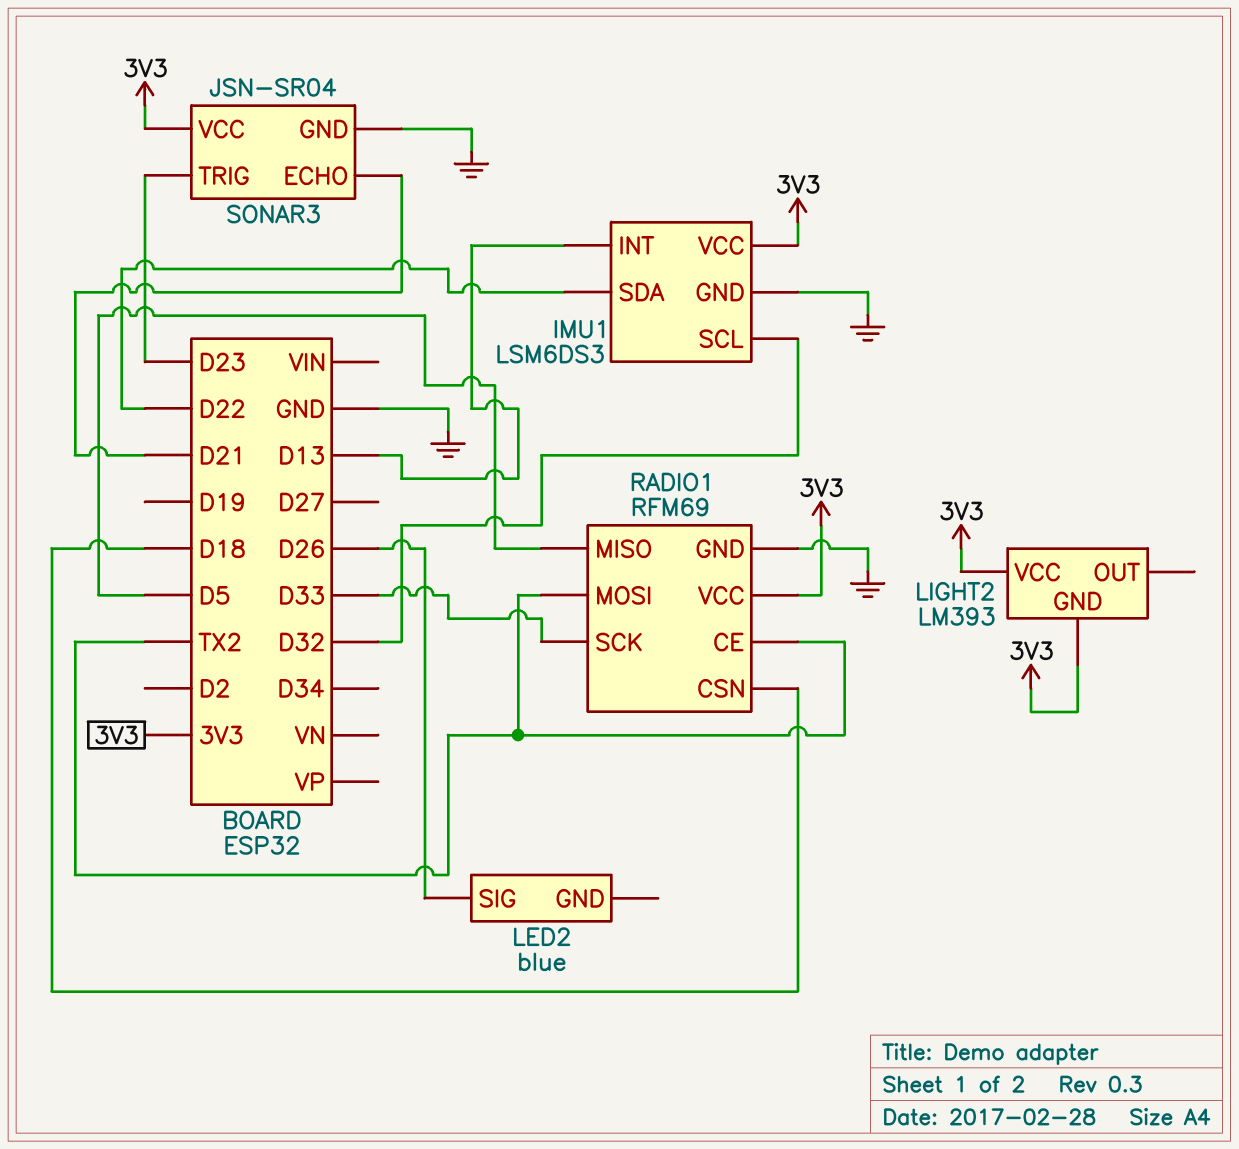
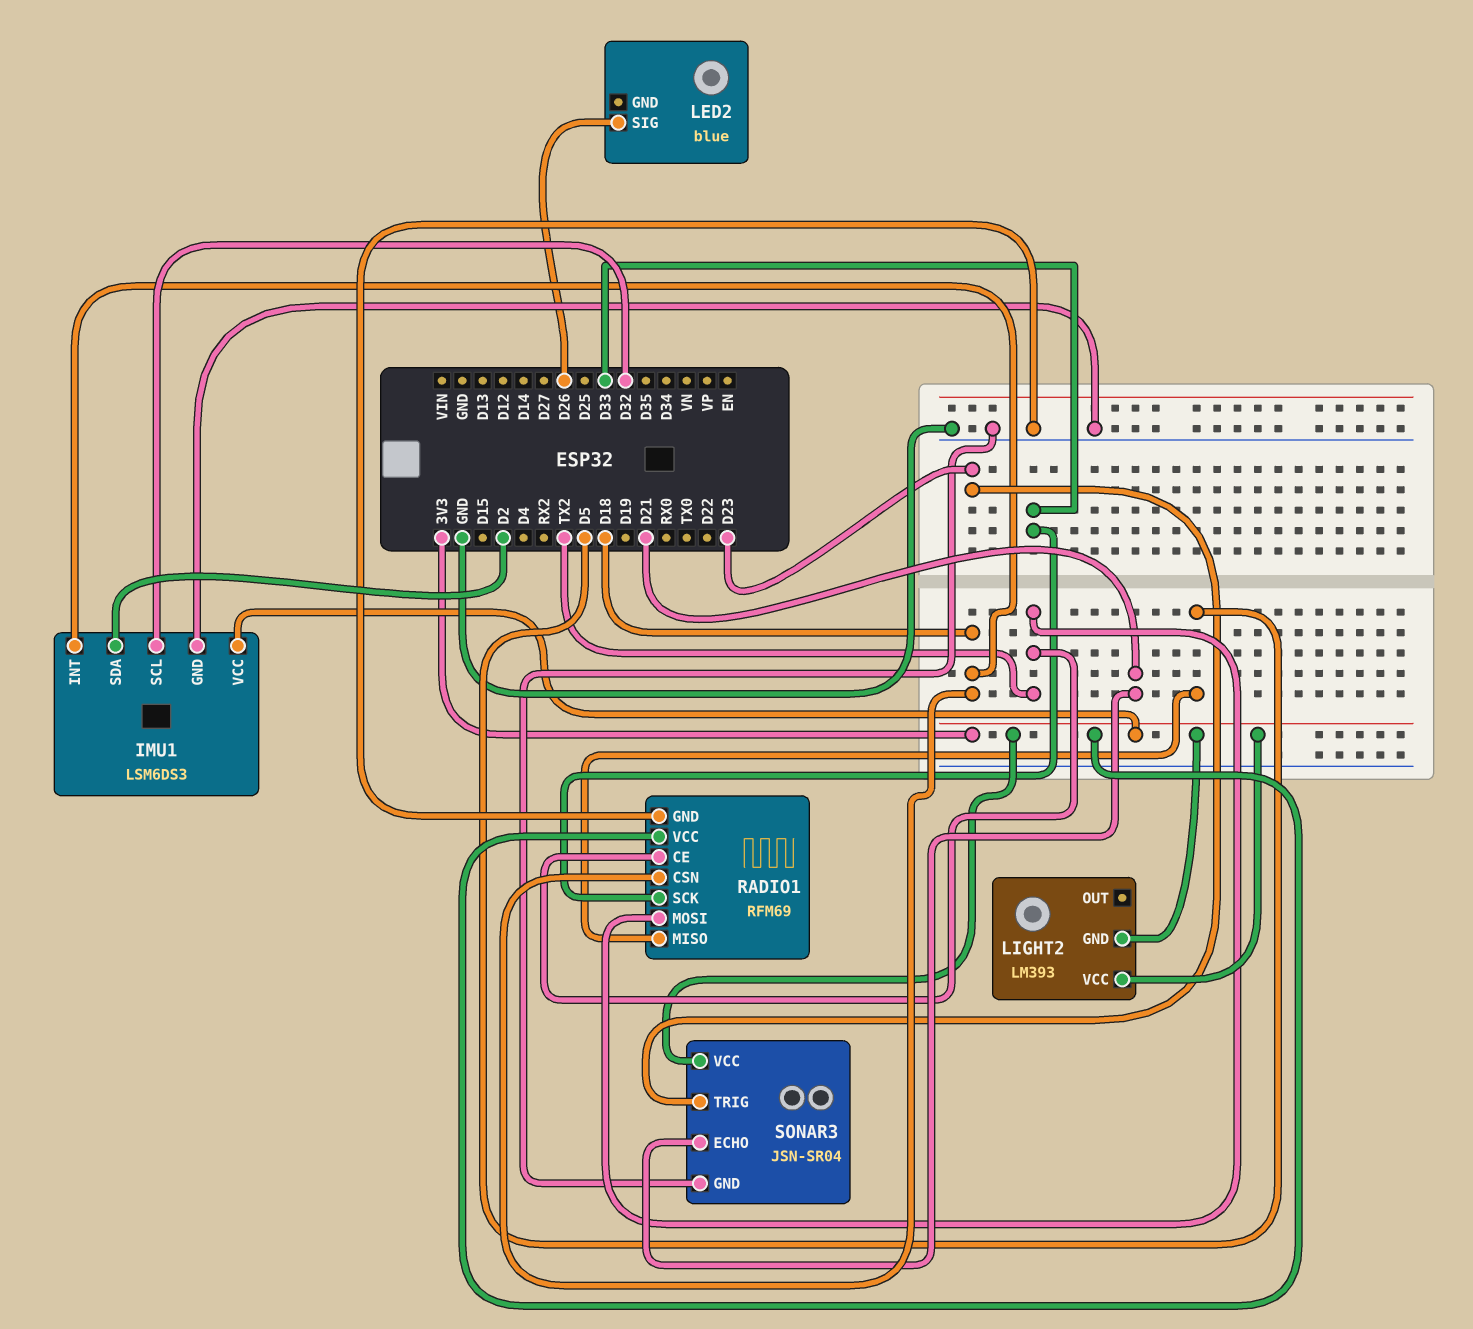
IMU1 pin INT: D13 -> D18
IMU1 pin SDA: D22 -> D2

